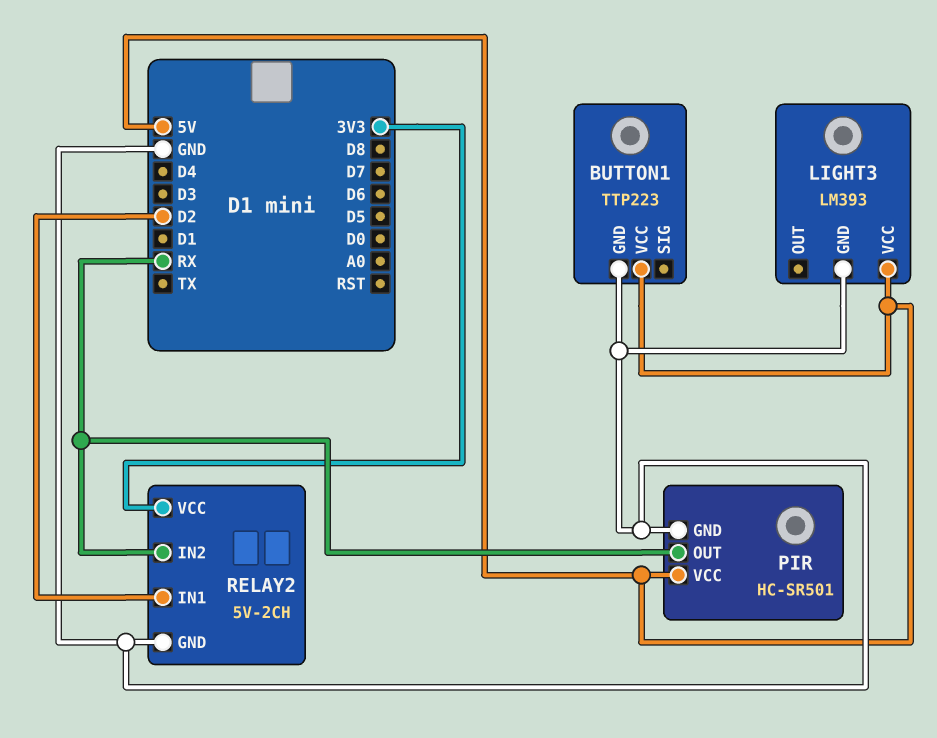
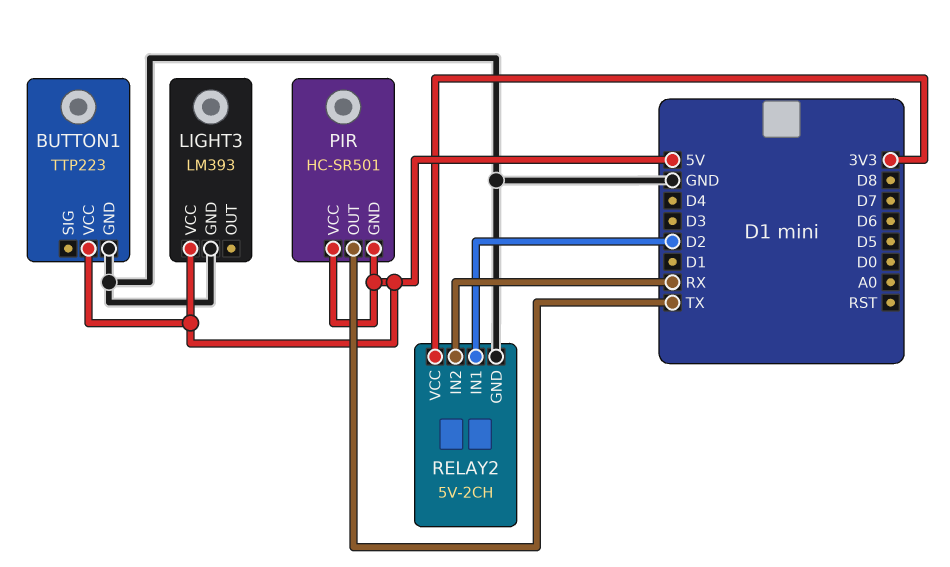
PIR pin GND: GND -> 5V
PIR pin OUT: RX -> TX

